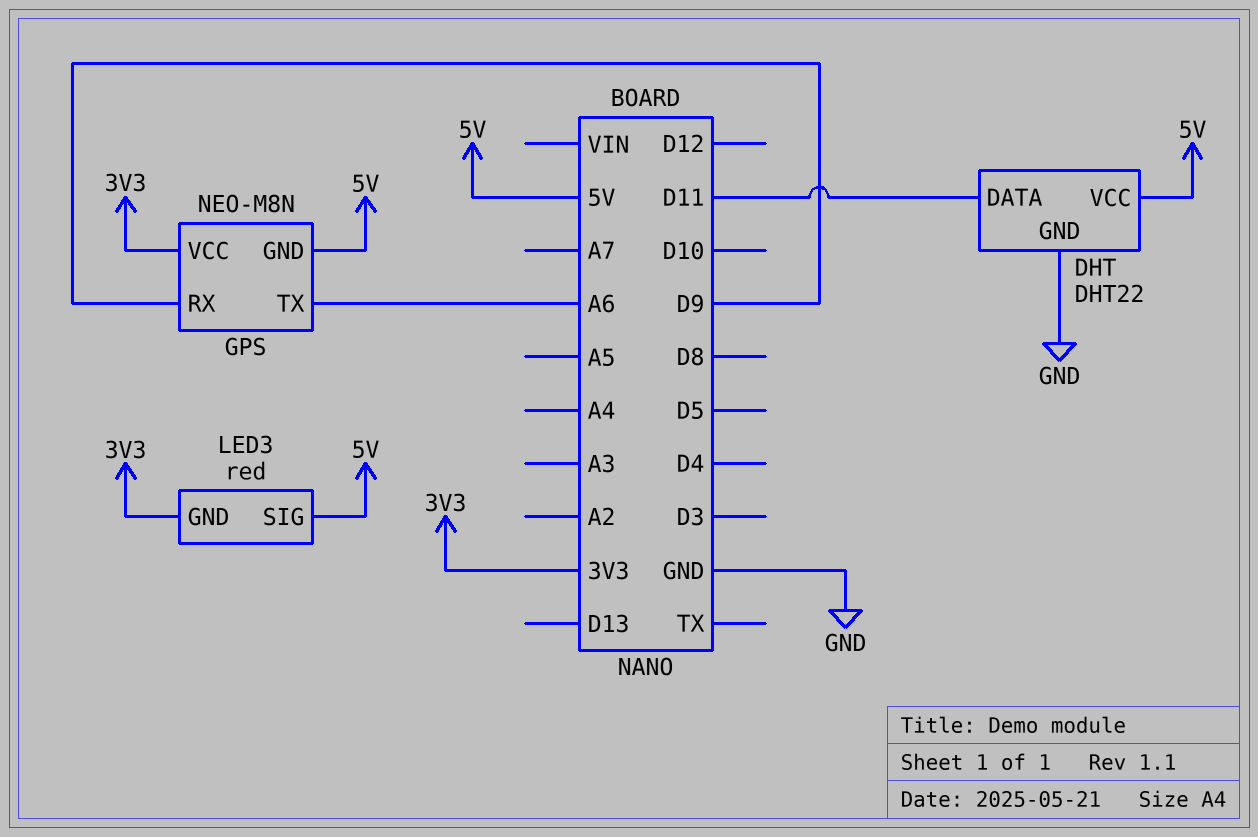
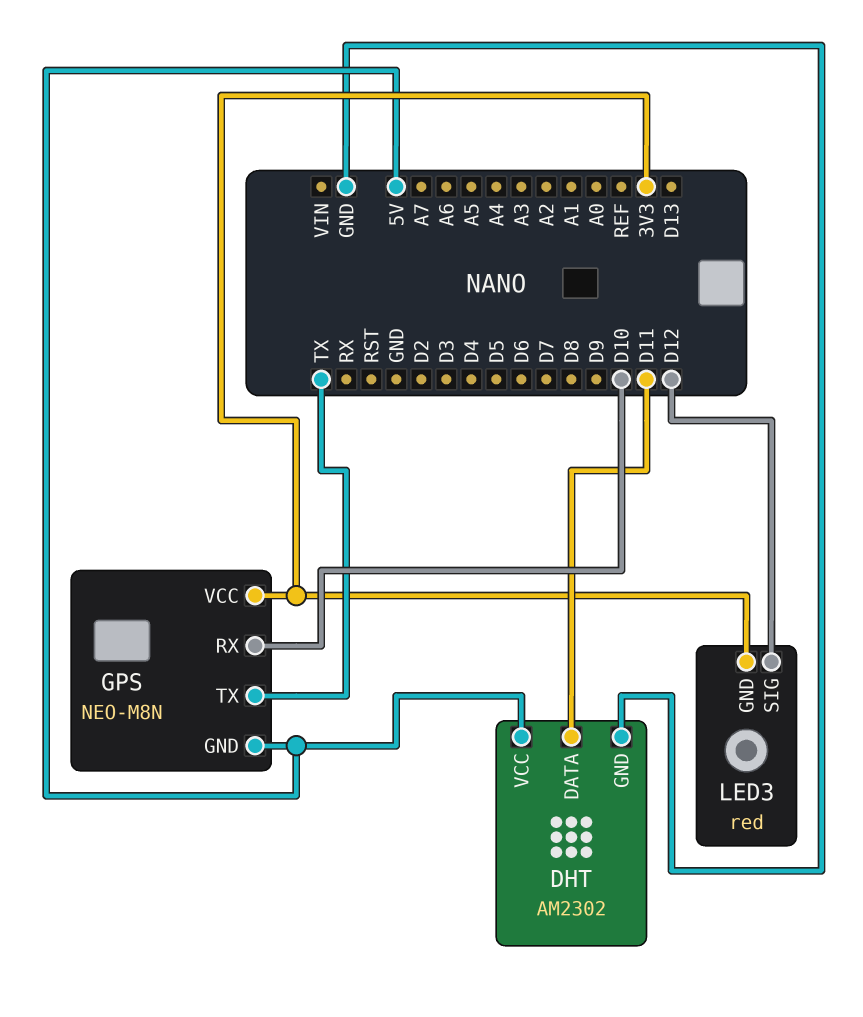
DHT: DHT22 -> AM2302
GPS pin RX: D9 -> D10
GPS pin TX: A6 -> TX
LED3 pin SIG: 5V -> D12

